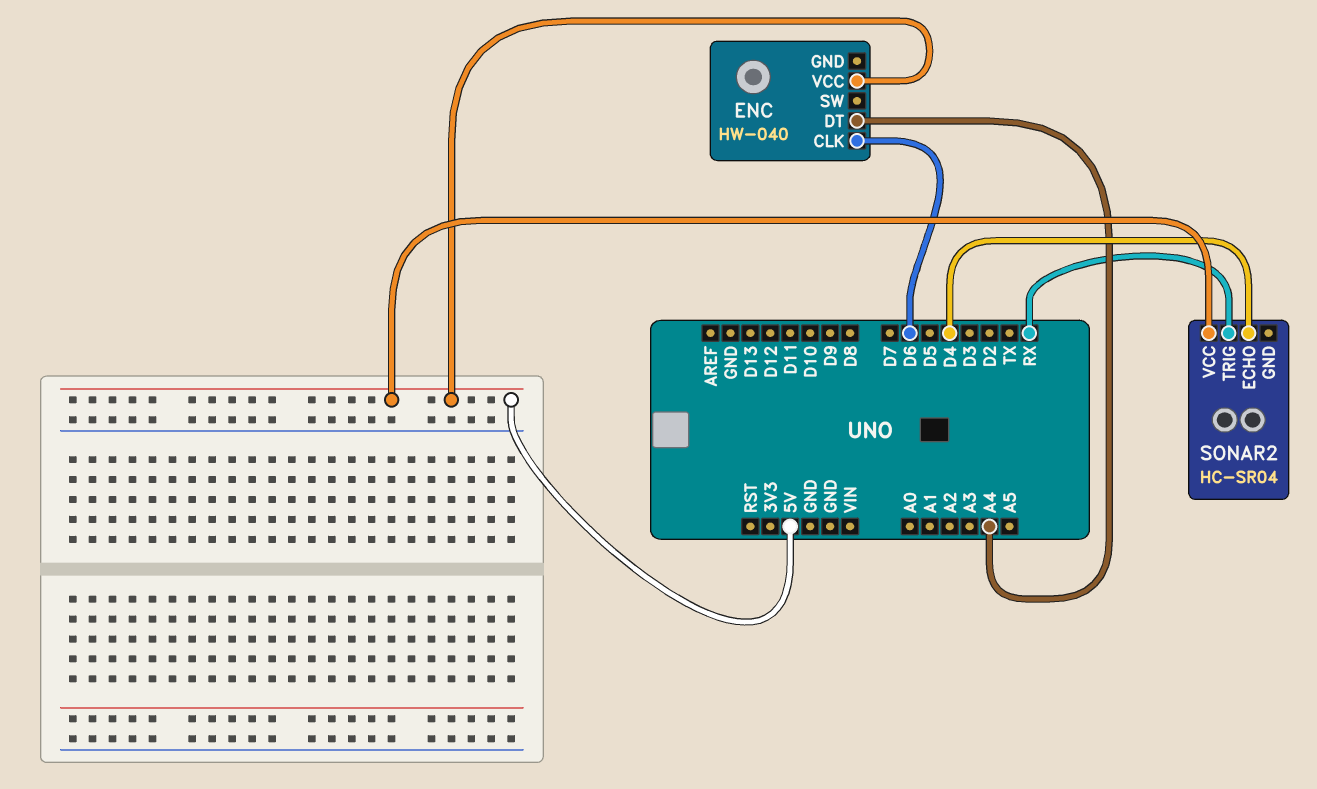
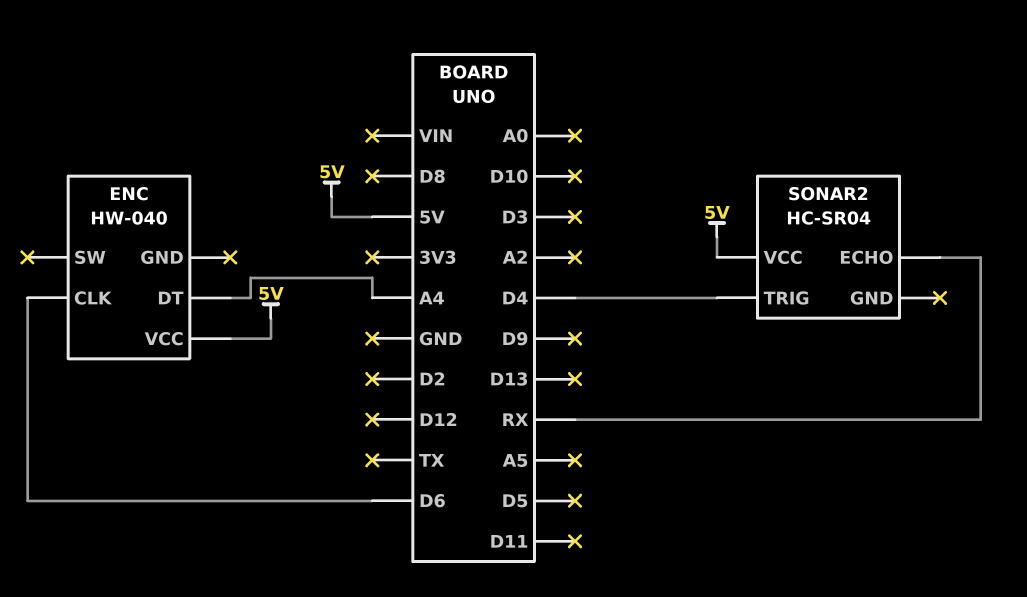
SONAR2 pin ECHO: D4 -> RX
SONAR2 pin TRIG: RX -> D4

